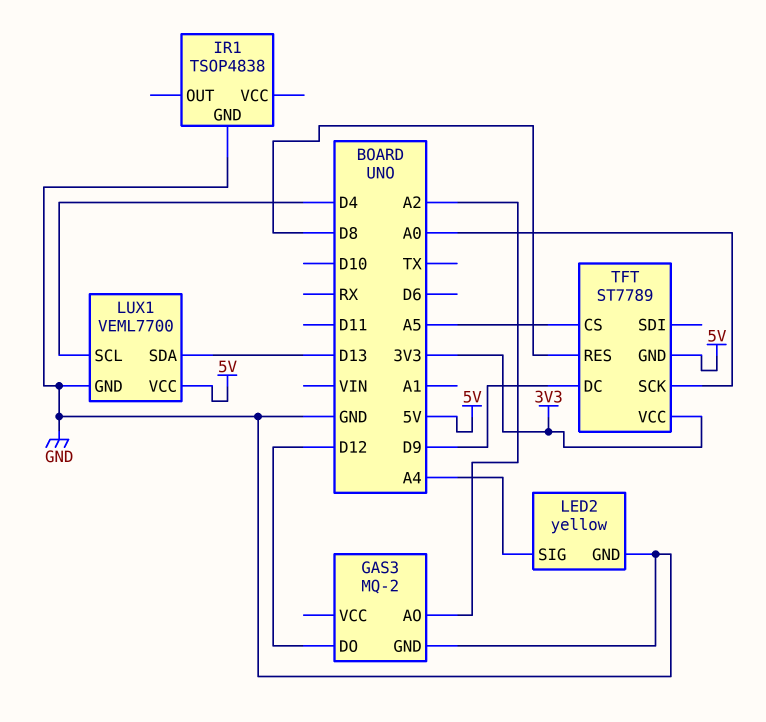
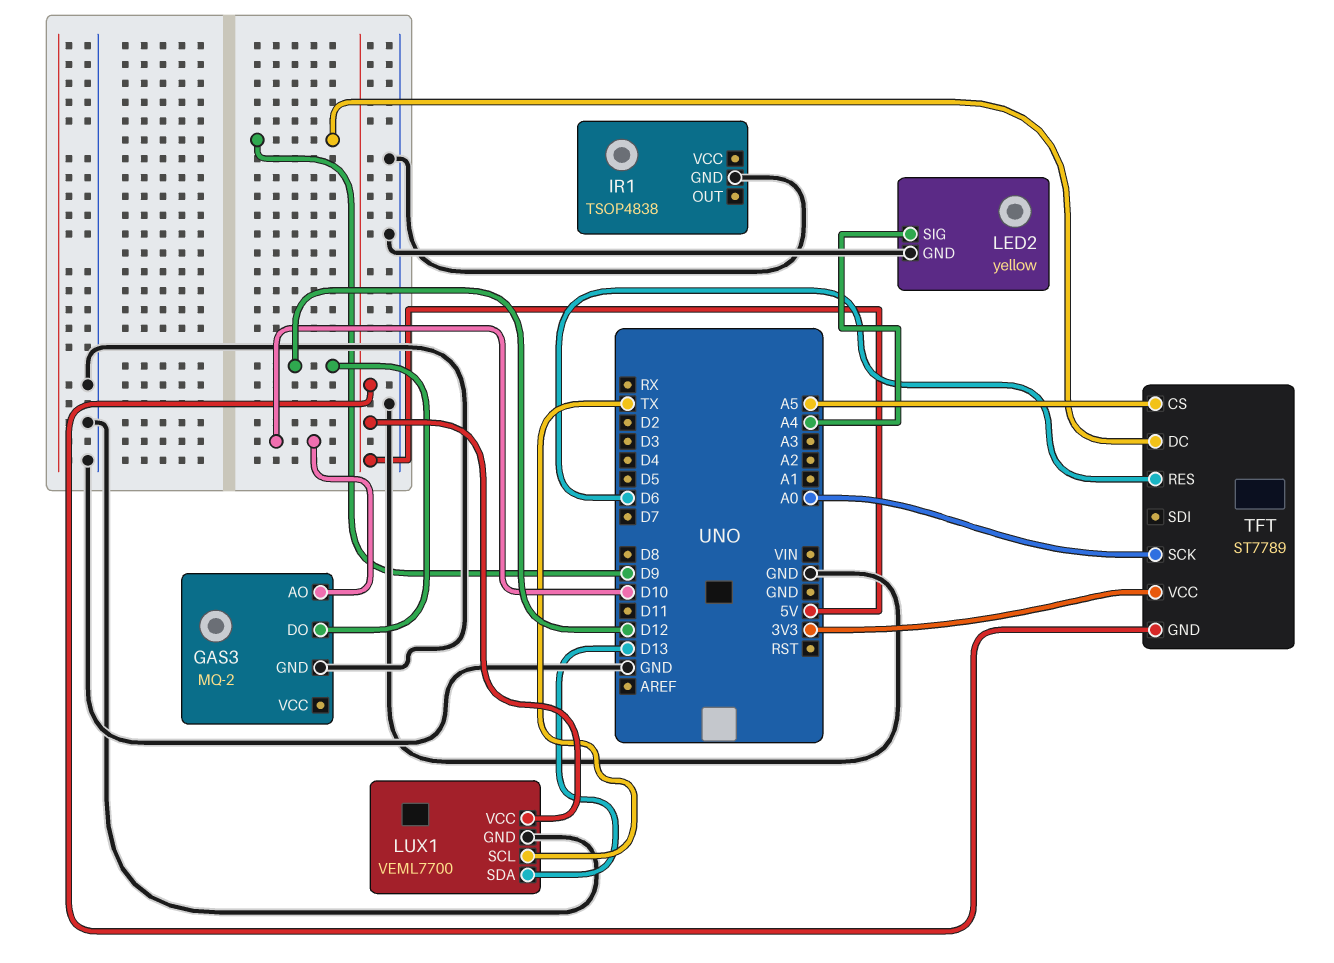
GAS3 pin AO: A2 -> D10
LUX1 pin SCL: D4 -> TX
TFT pin RES: D8 -> D6

